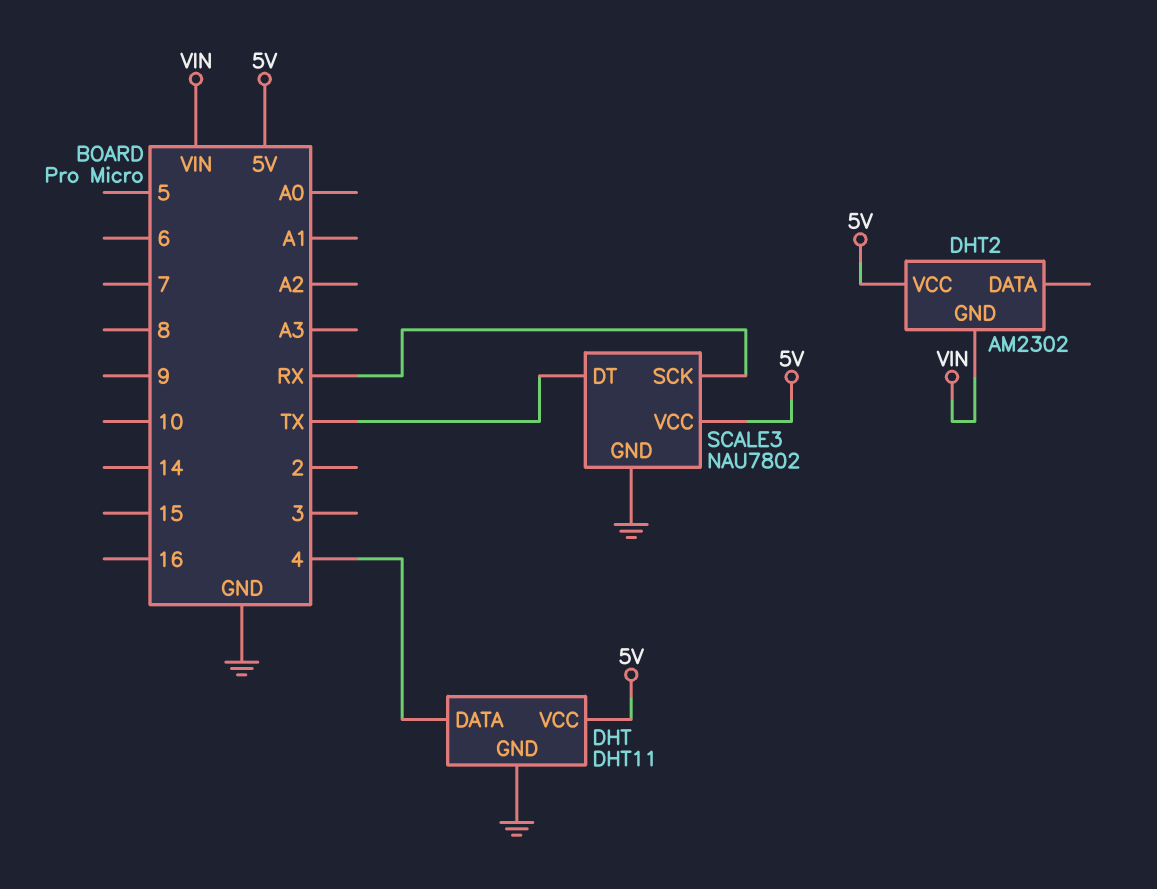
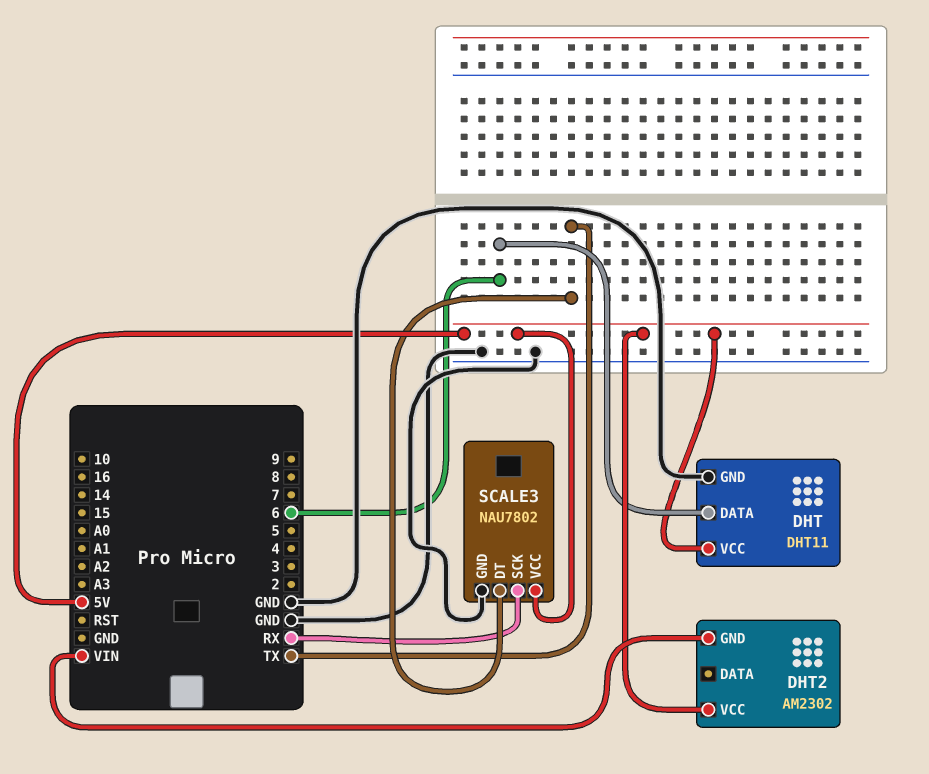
DHT pin DATA: 4 -> 6

